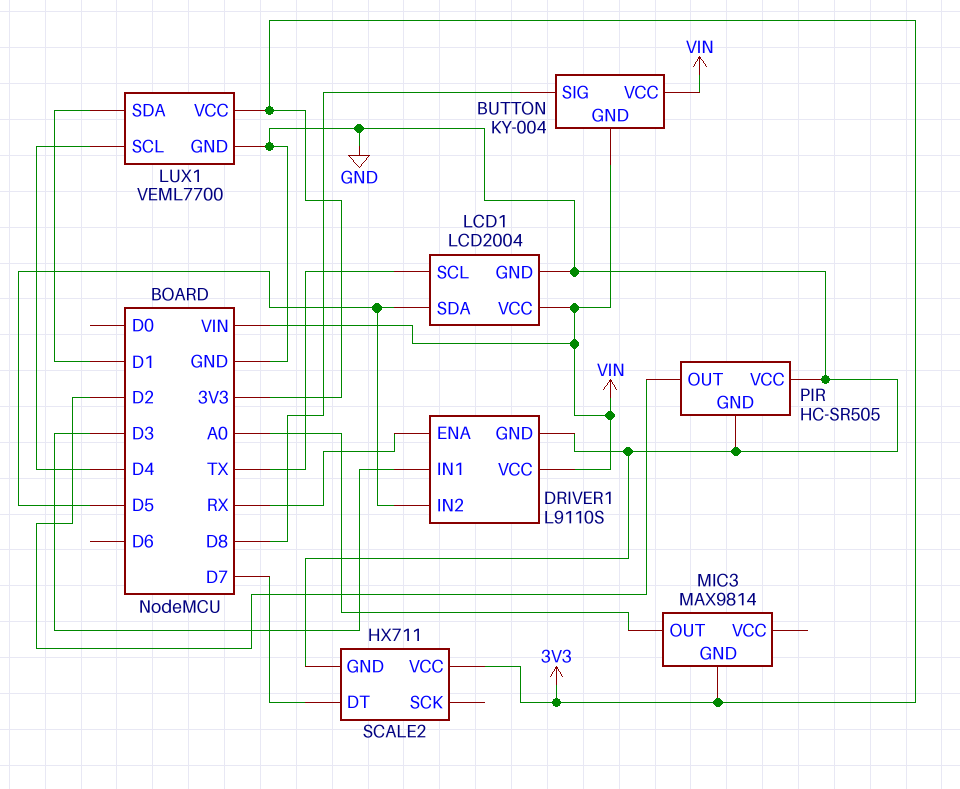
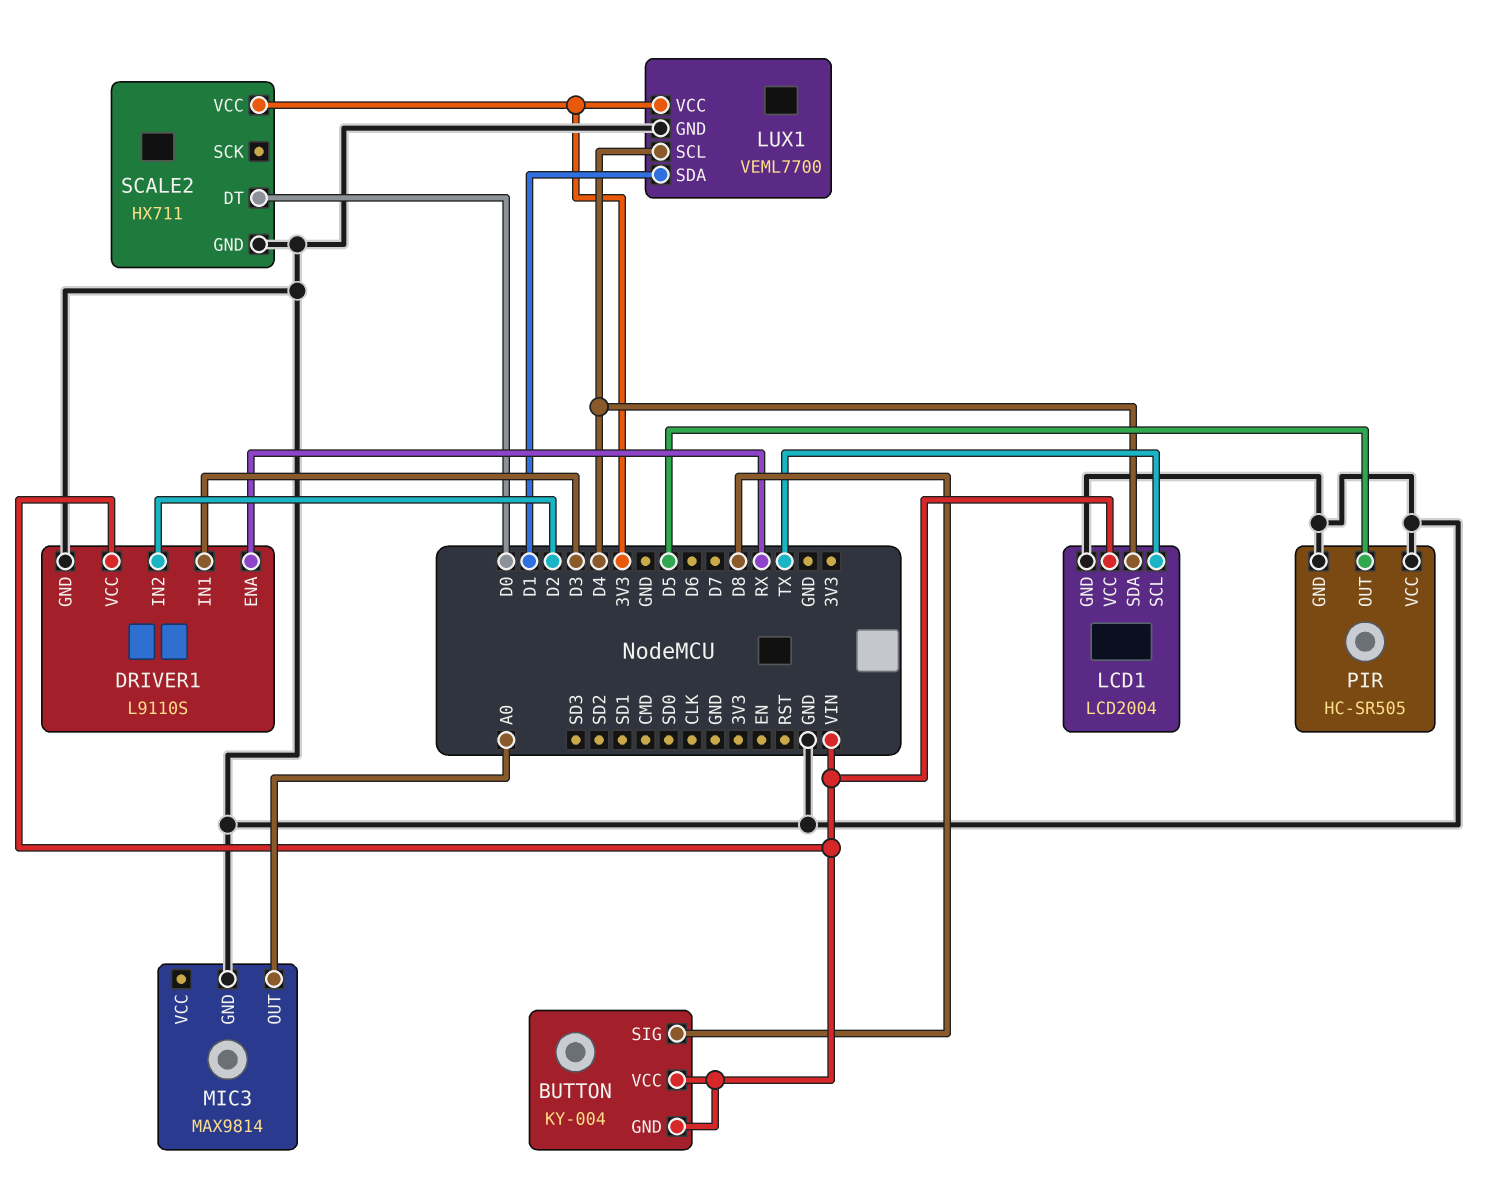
DRIVER1 pin IN2: D5 -> D2
LCD1 pin SDA: D5 -> D4
MIC3 pin GND: 3V3 -> GND
PIR pin OUT: D2 -> D5
SCALE2 pin DT: D7 -> D0

